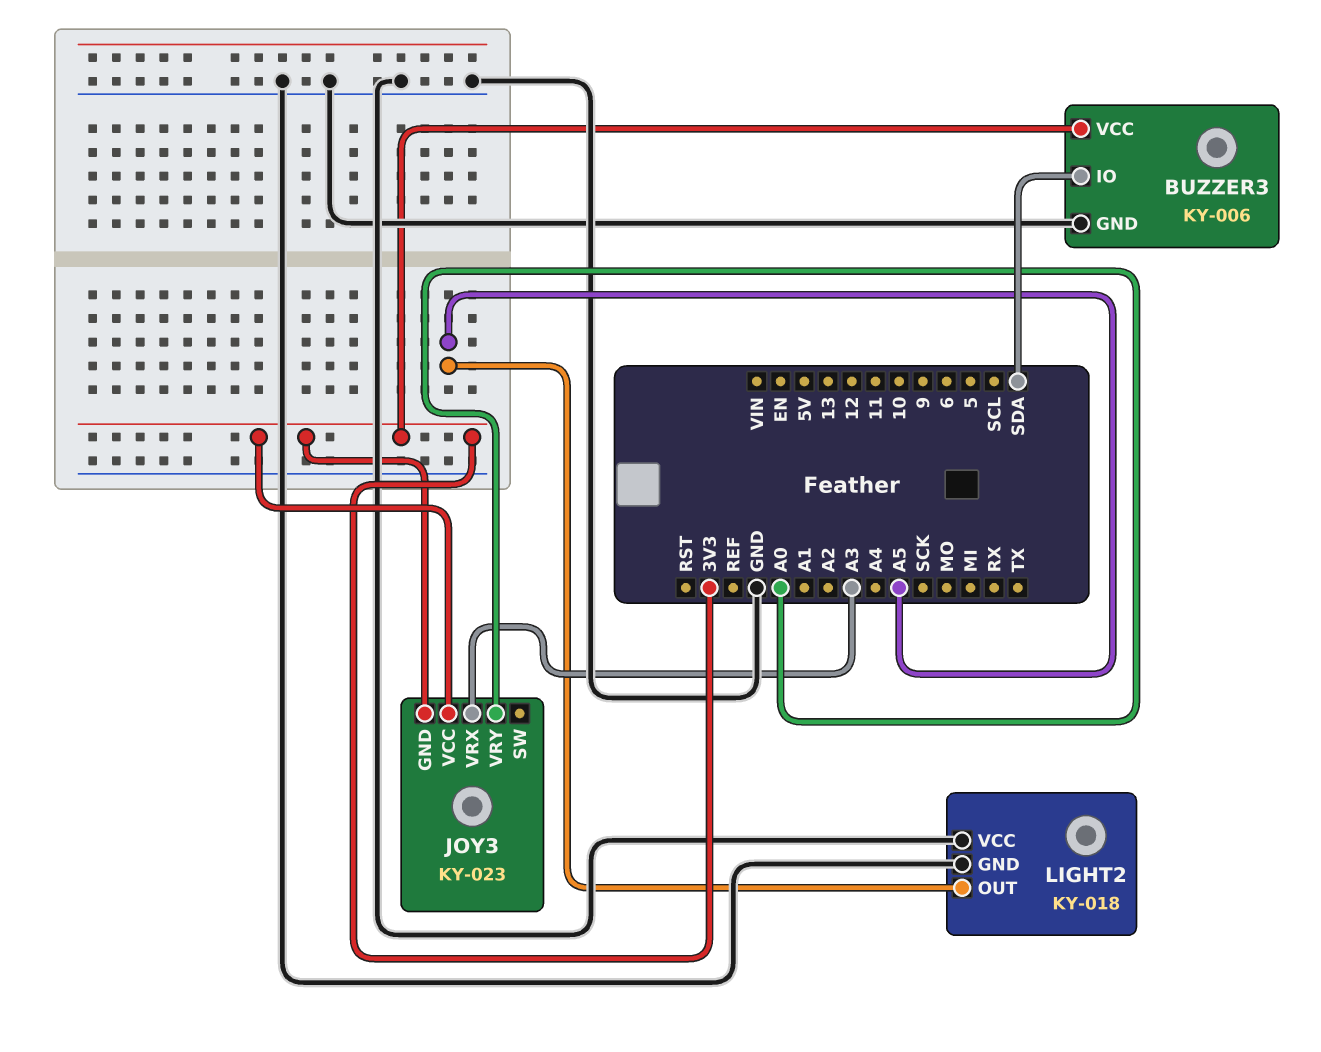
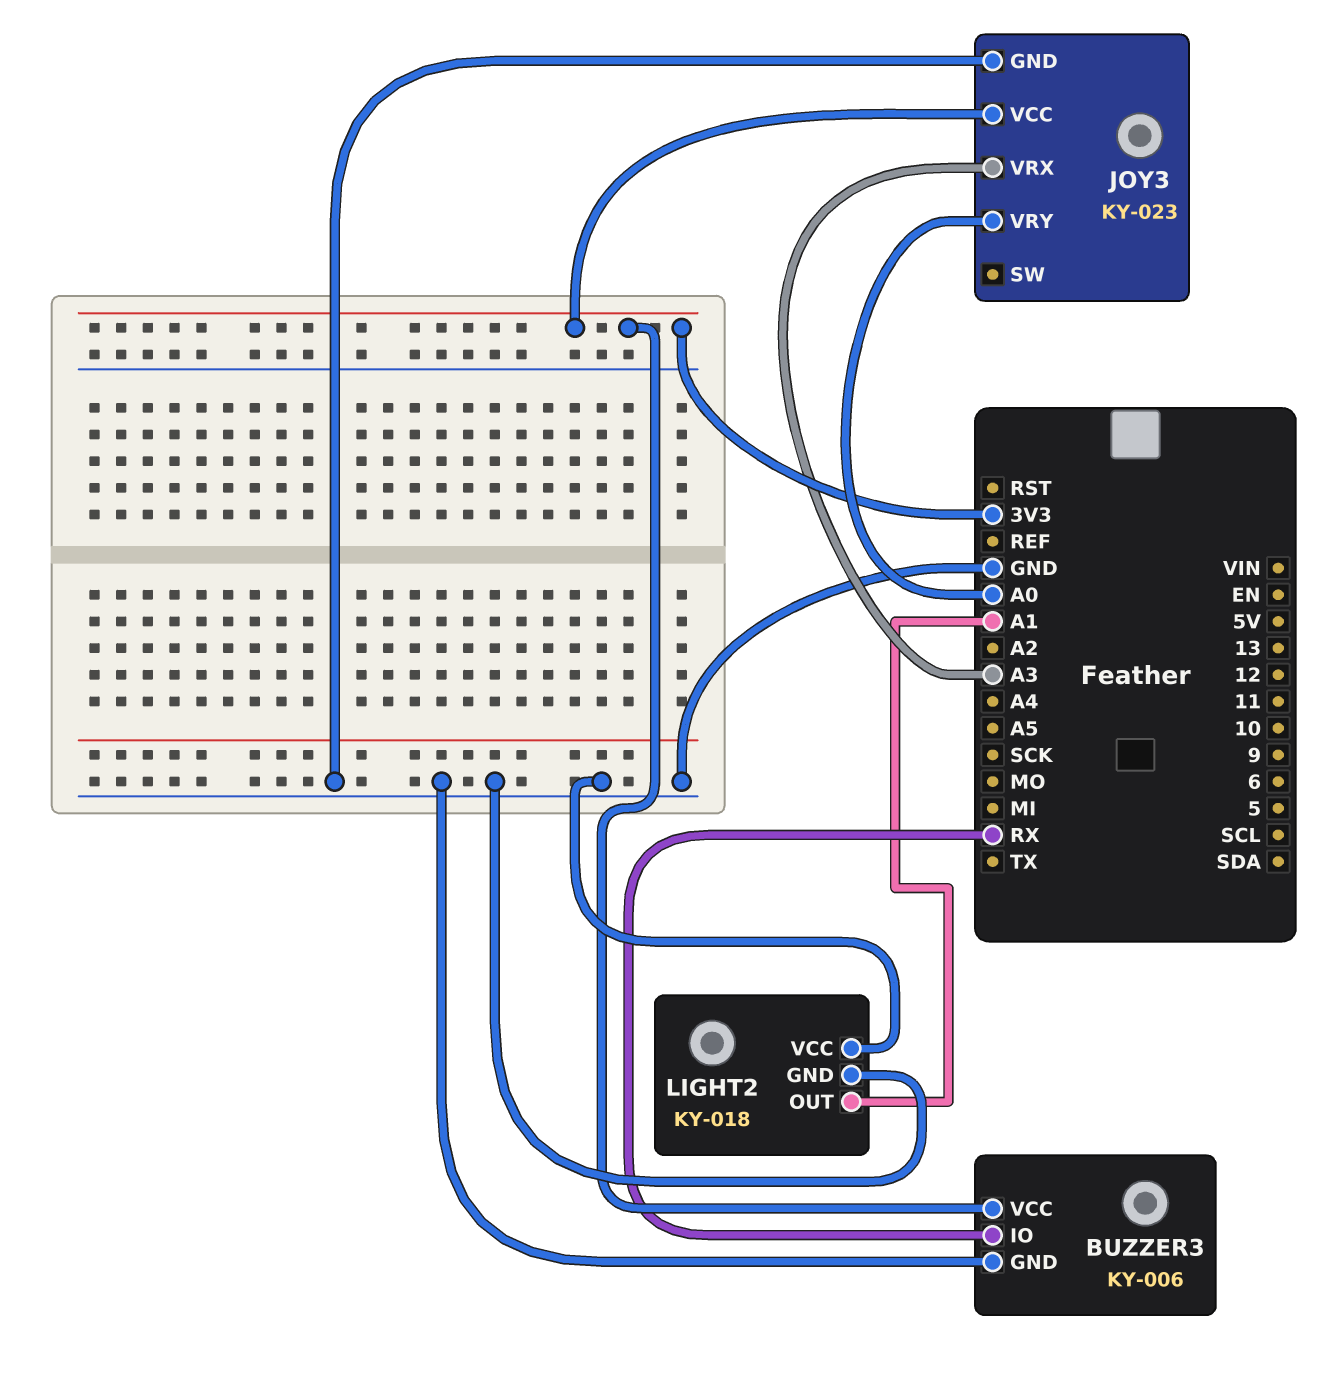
BUZZER3 pin IO: SDA -> RX
JOY3 pin GND: 3V3 -> GND
LIGHT2 pin OUT: A5 -> A1

